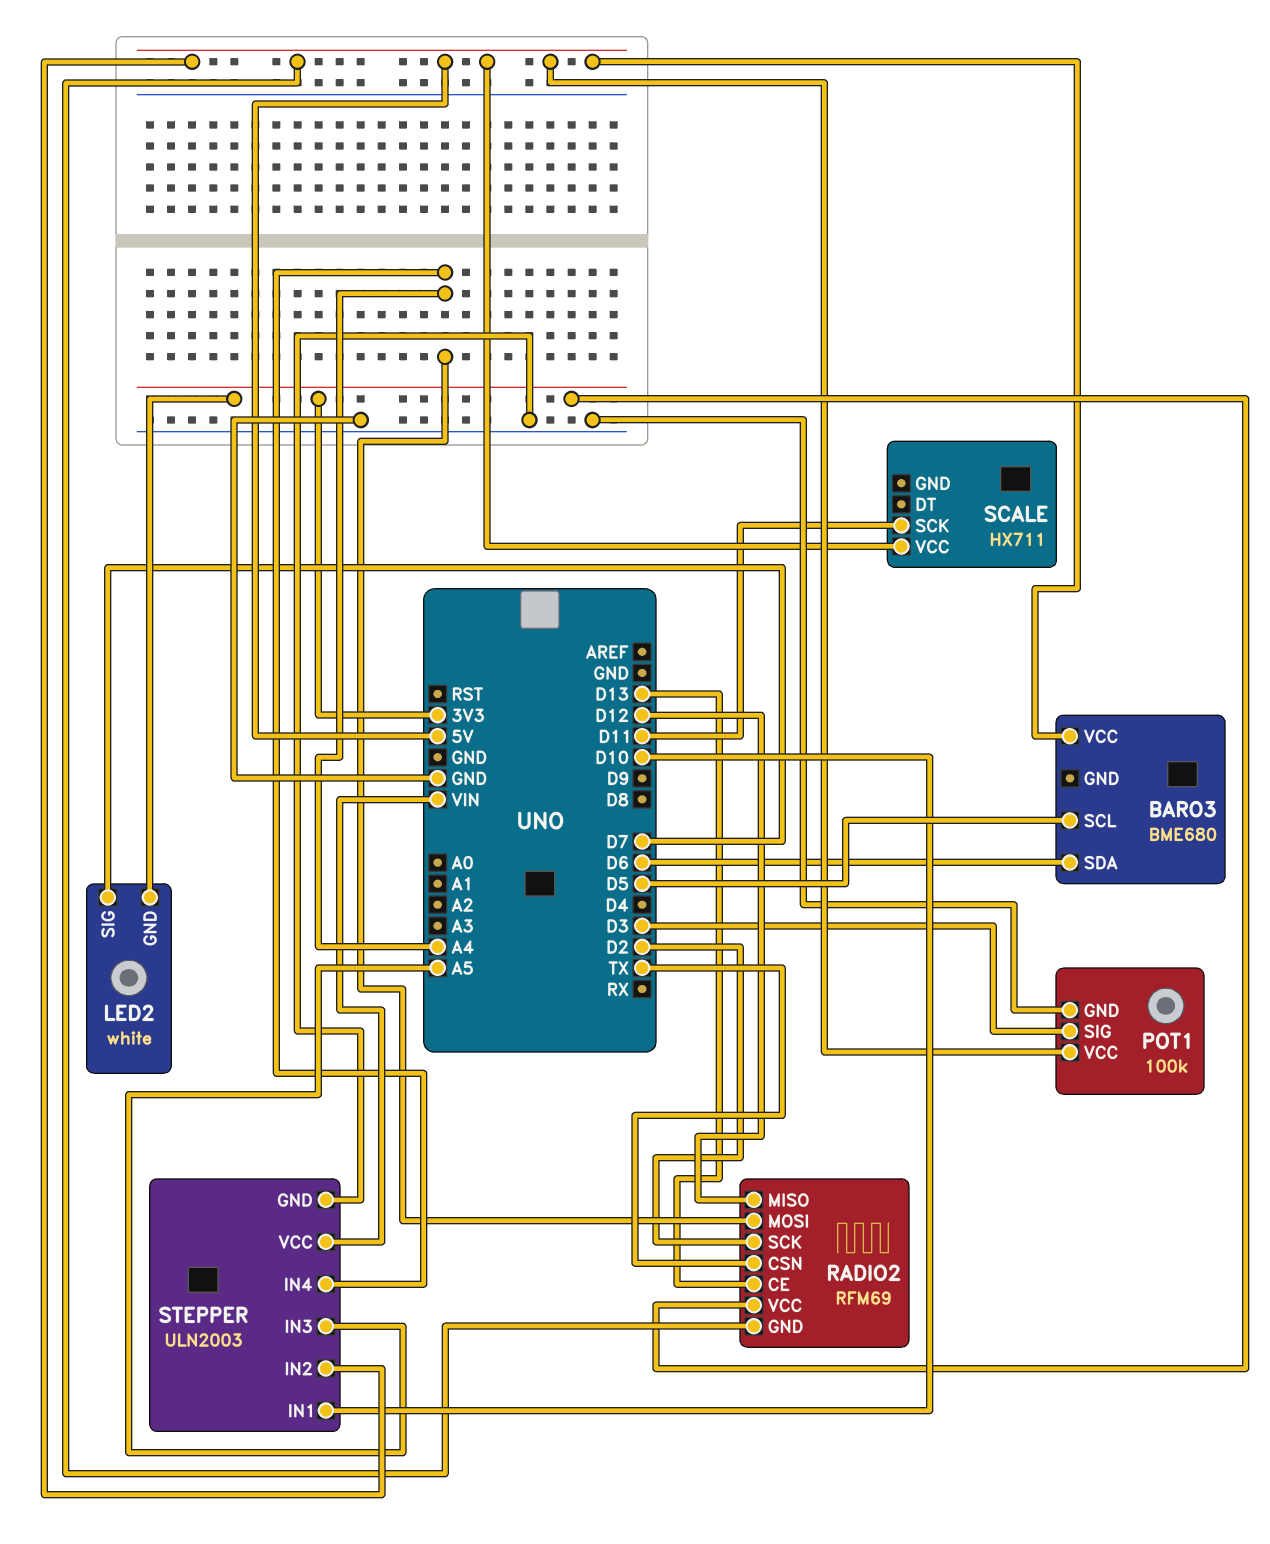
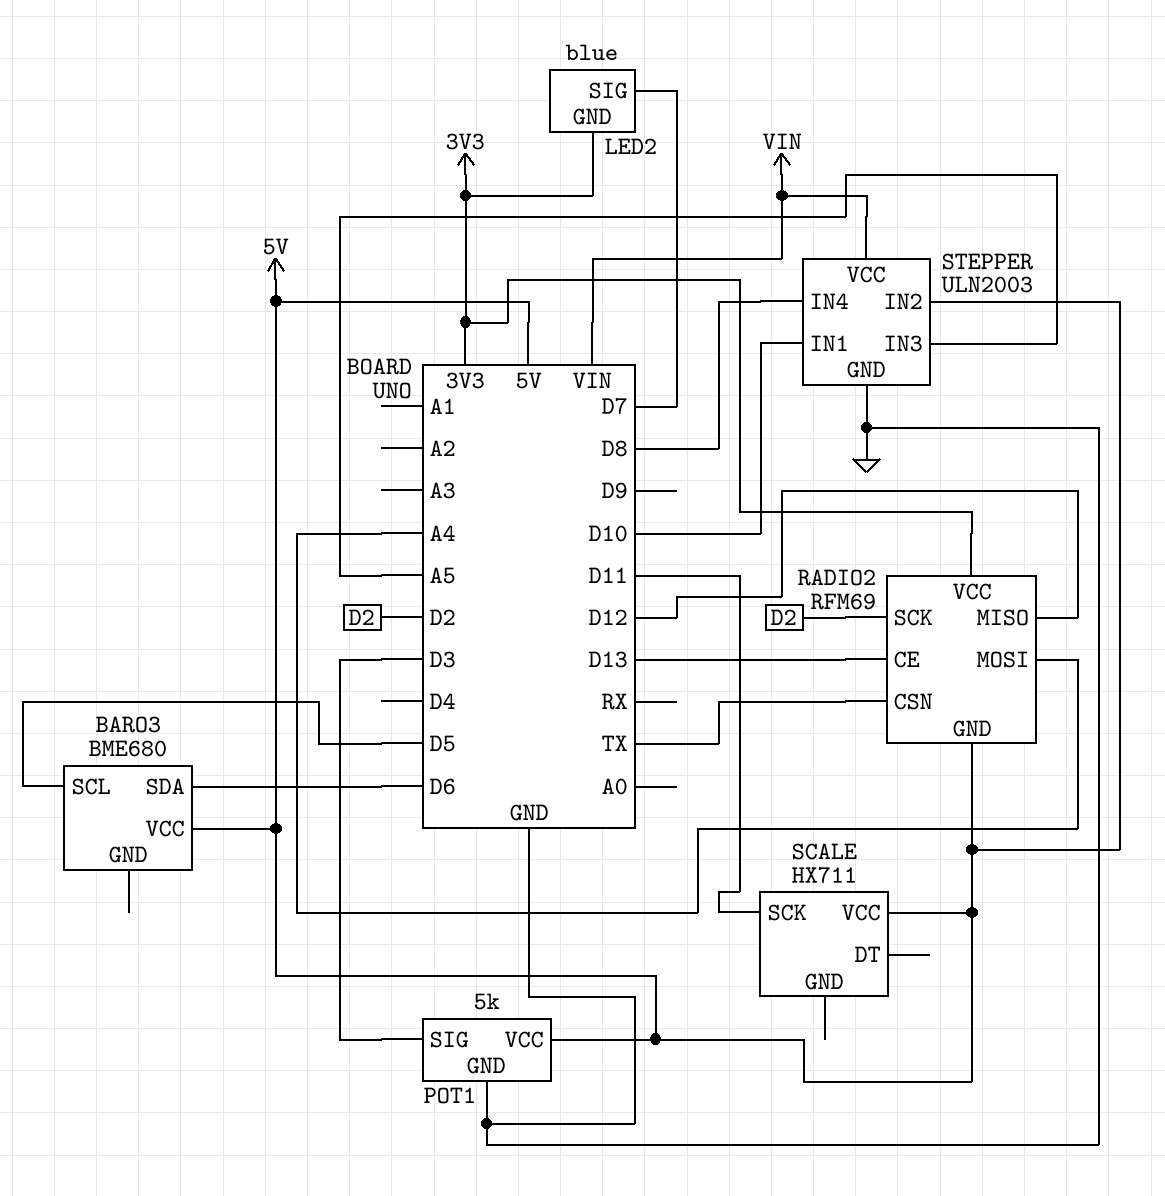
LED2: white -> blue
POT1: 100k -> 5k
STEPPER pin IN4: A4 -> D8

